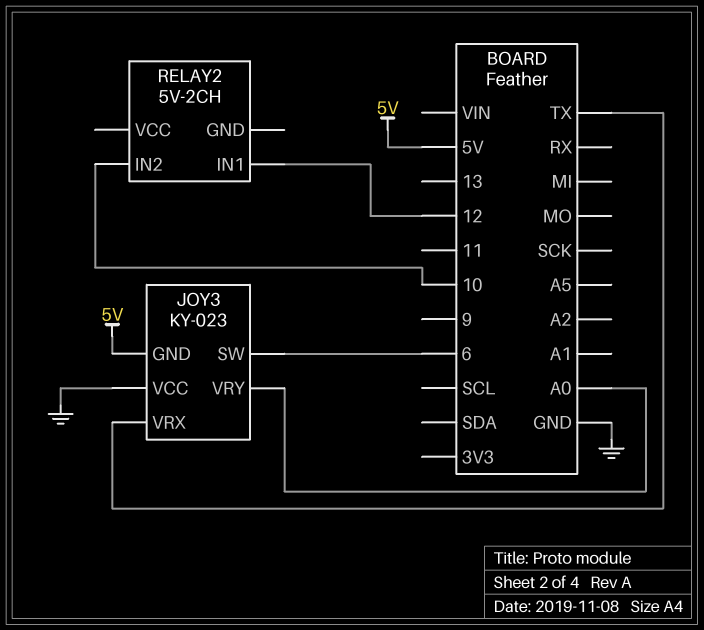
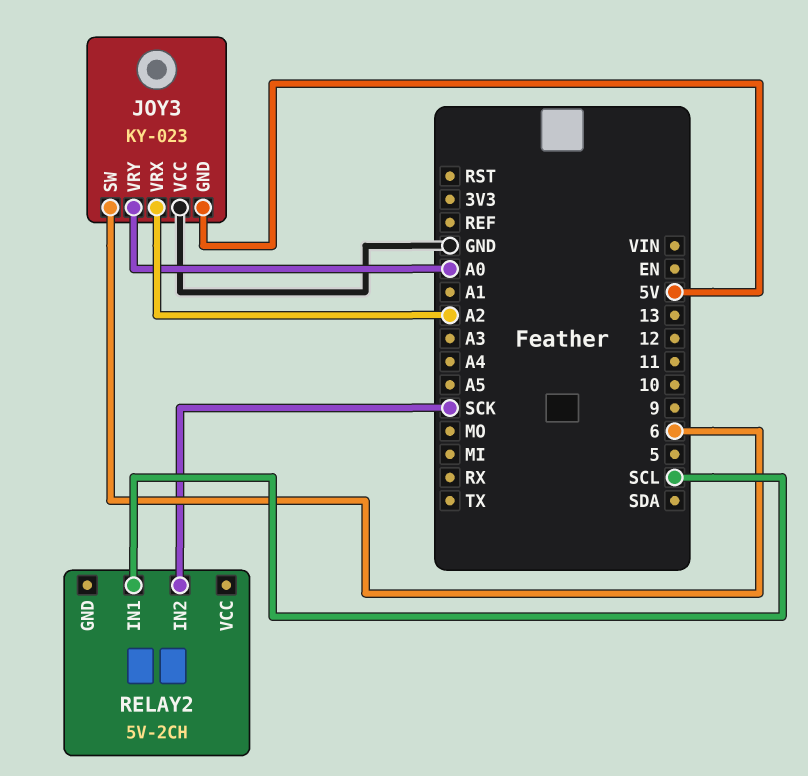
JOY3 pin VRX: TX -> A2
RELAY2 pin IN1: 12 -> SCL
RELAY2 pin IN2: 10 -> SCK

